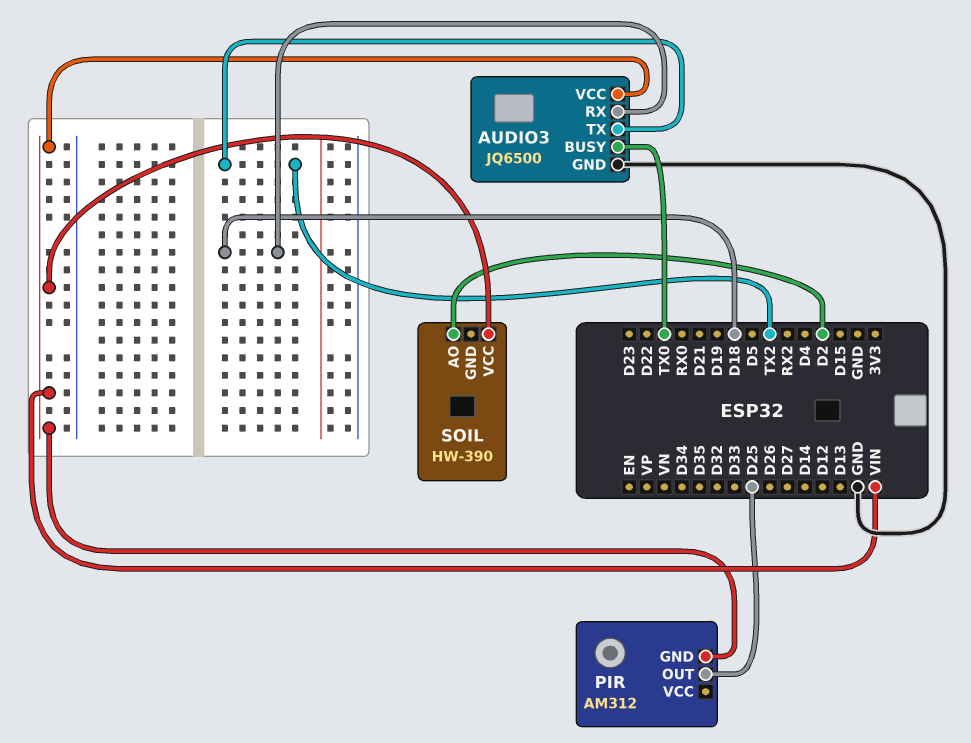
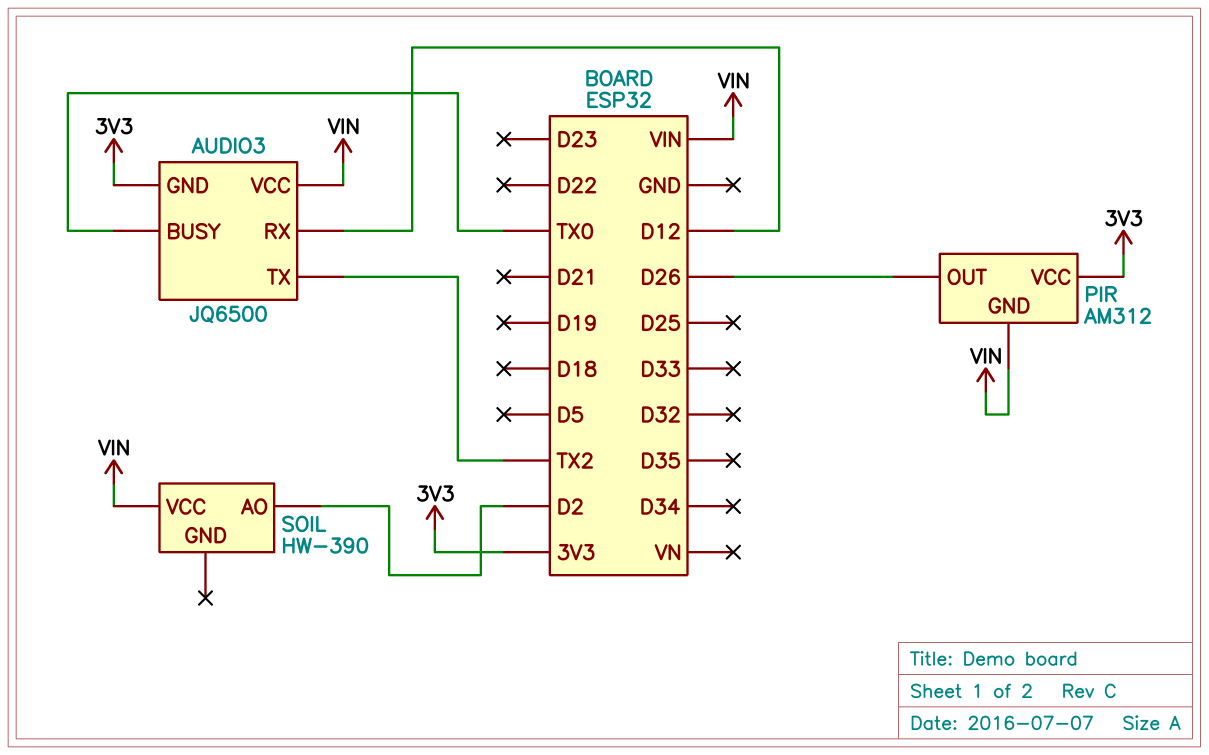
AUDIO3 pin GND: GND -> 3V3
AUDIO3 pin RX: D18 -> D12
PIR pin OUT: D25 -> D26
PIR pin VCC: none -> 3V3

